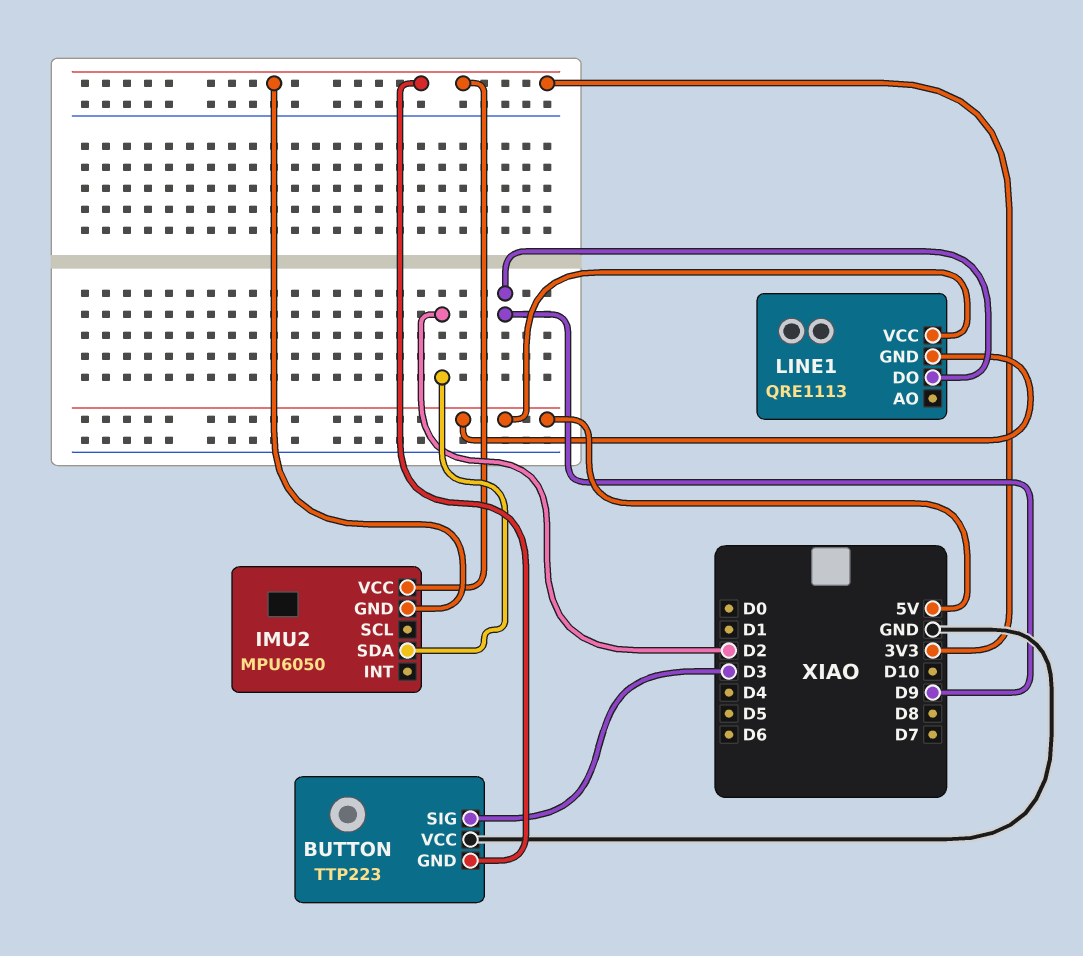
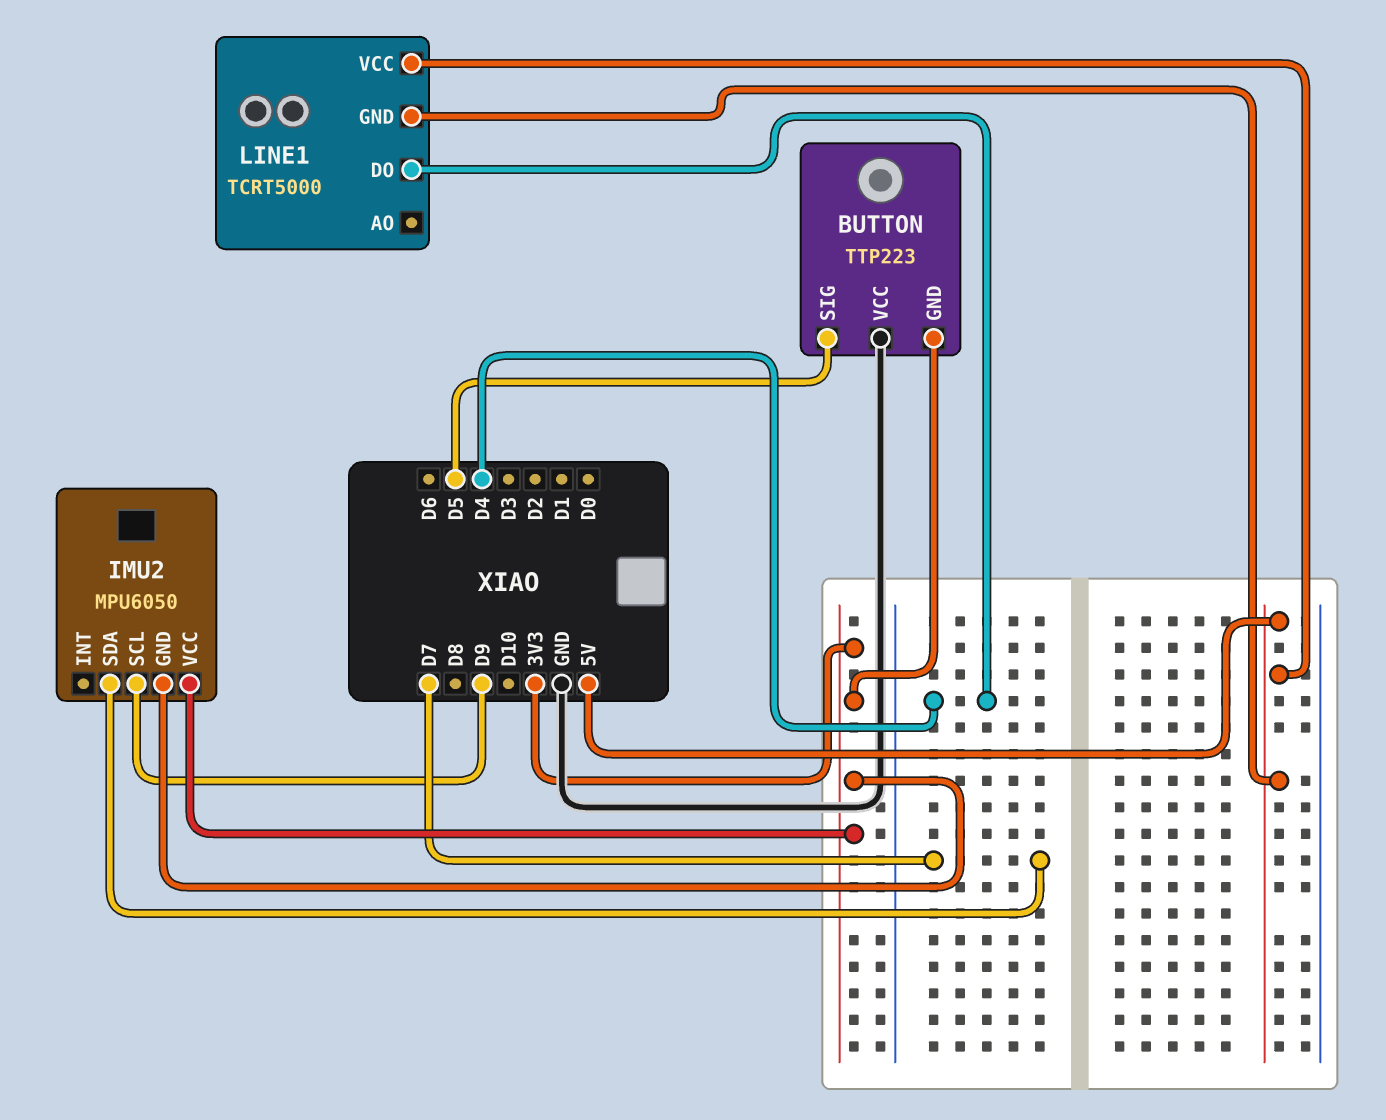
BUTTON pin SIG: D3 -> D5
IMU2 pin SCL: none -> D9
IMU2 pin SDA: D2 -> D7
LINE1: QRE1113 -> TCRT5000
LINE1 pin DO: D9 -> D4

